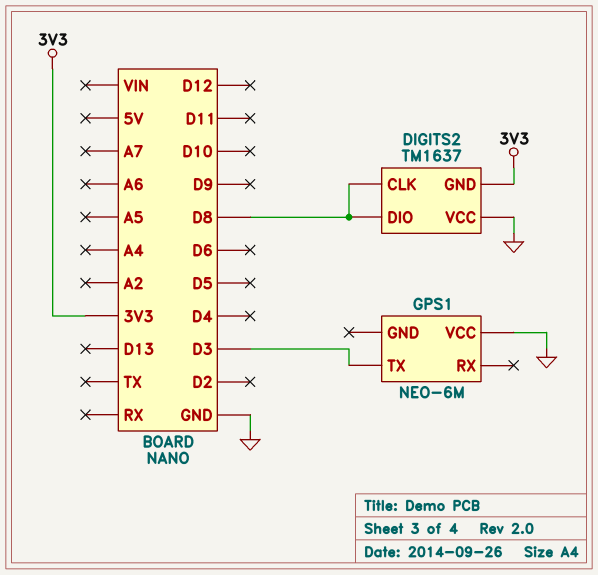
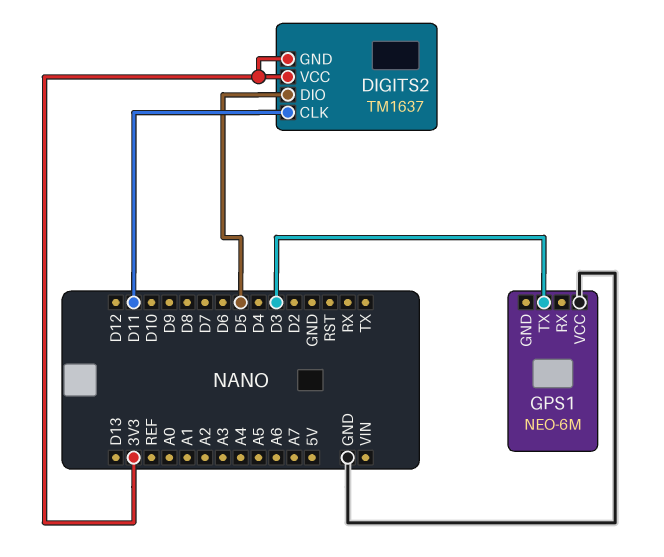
DIGITS2 pin CLK: D8 -> D11
DIGITS2 pin DIO: D8 -> D5
DIGITS2 pin VCC: GND -> 3V3

